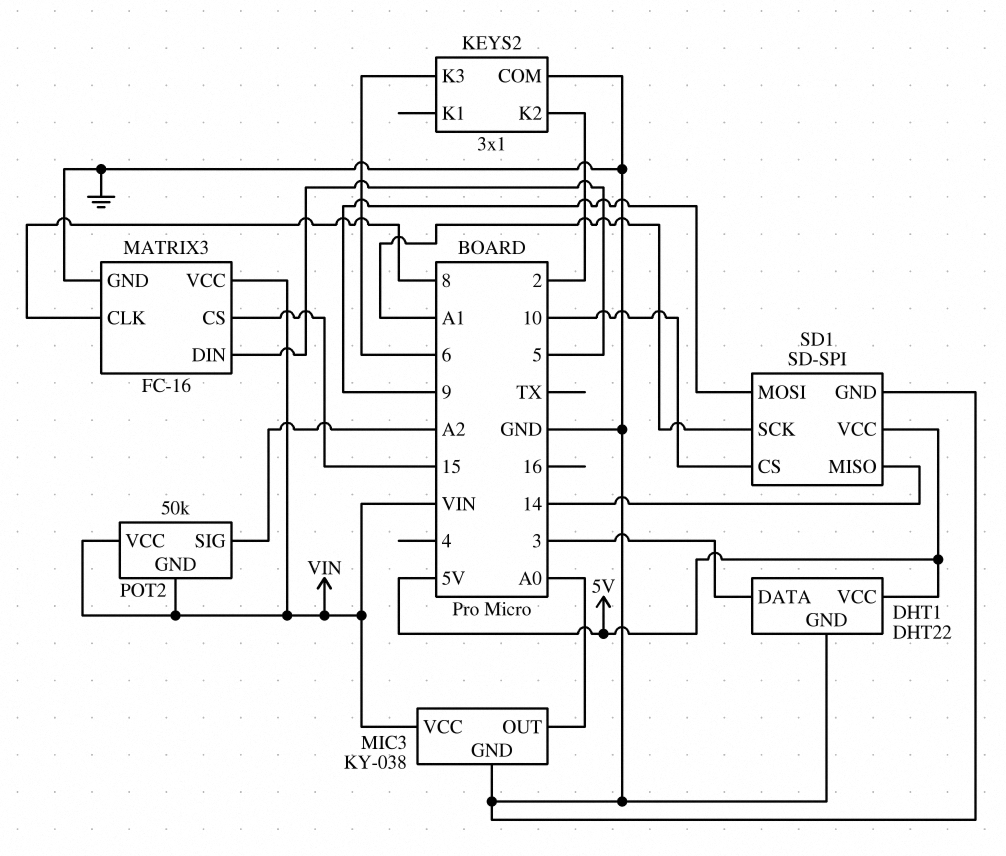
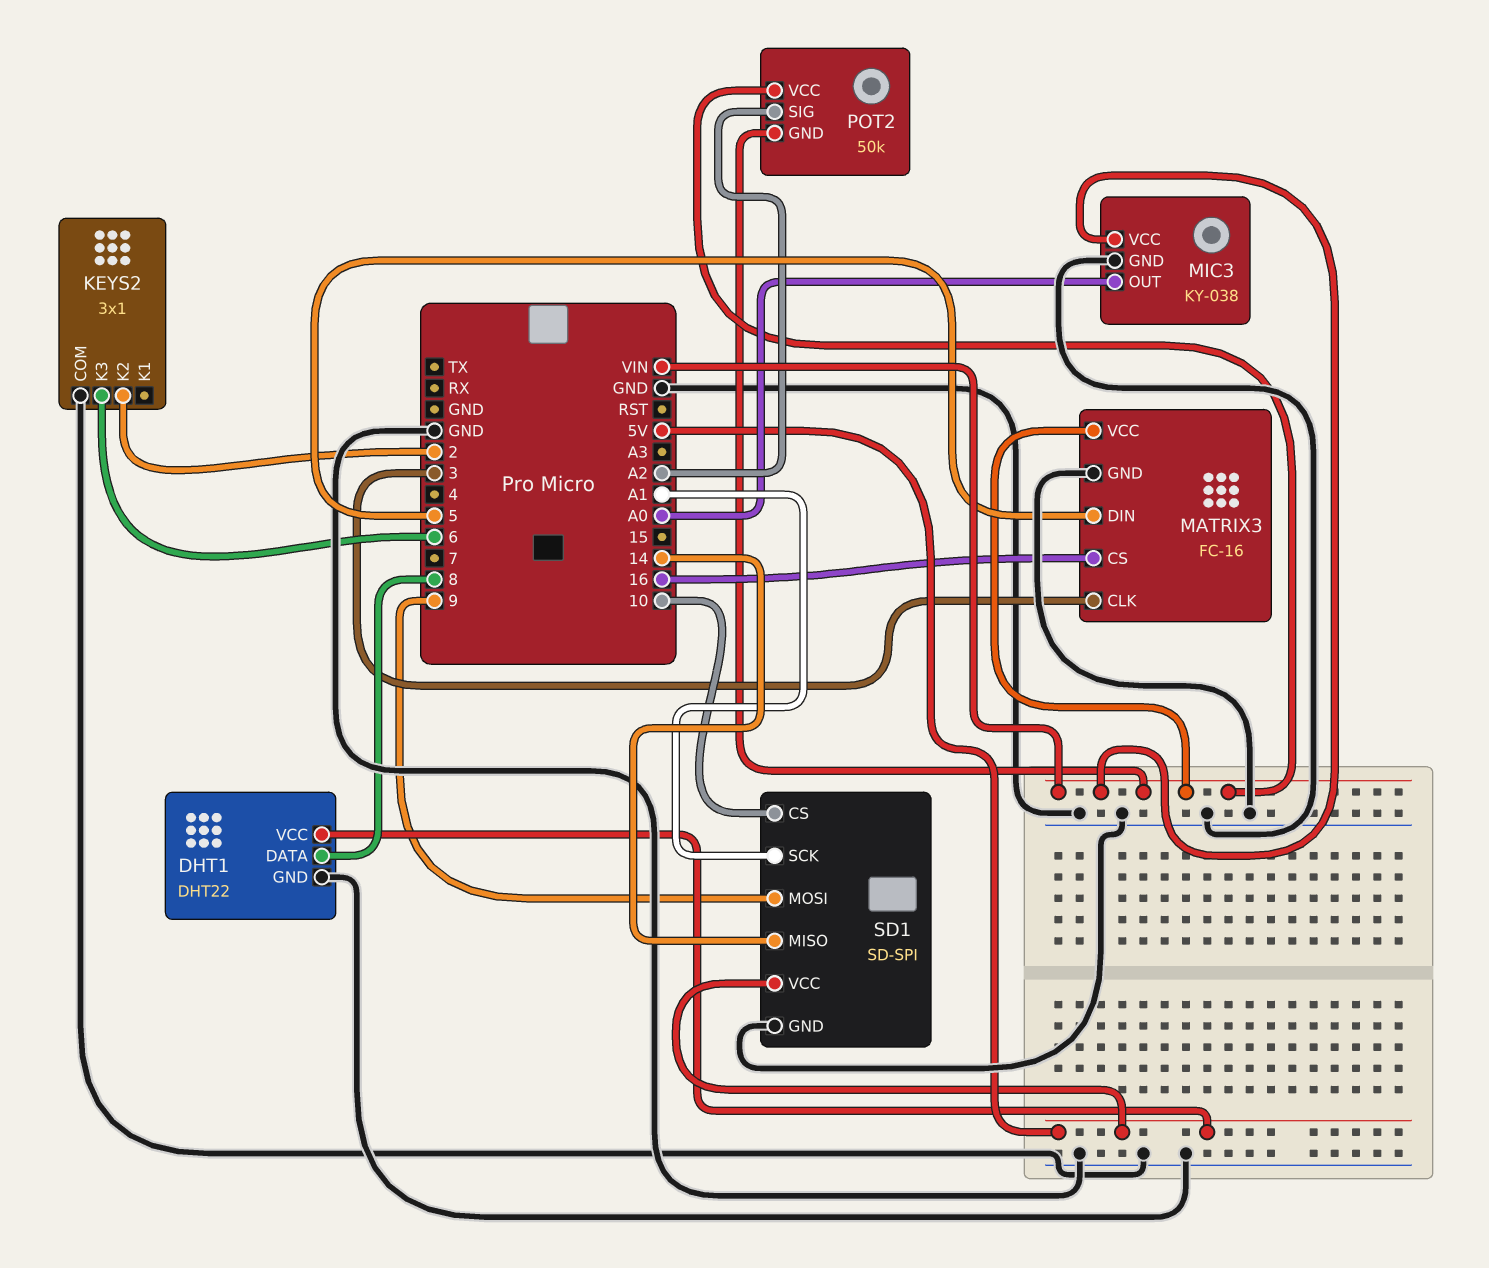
DHT1 pin DATA: 3 -> 8
MATRIX3 pin CLK: 8 -> 3
MATRIX3 pin CS: 15 -> 16

